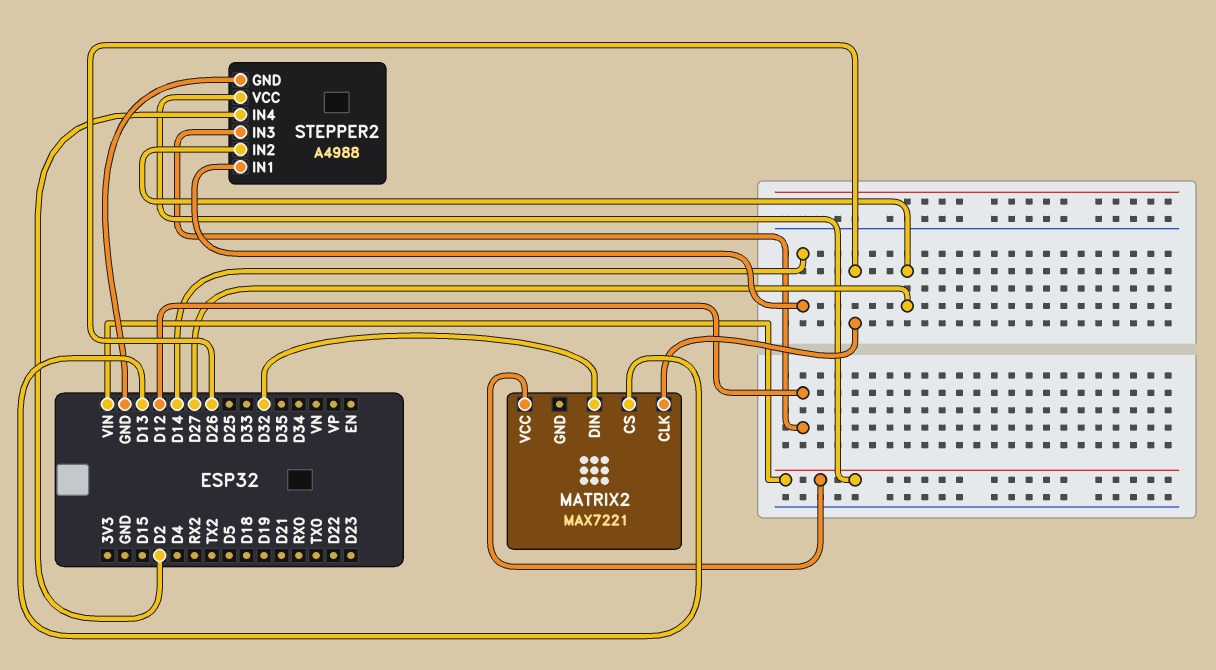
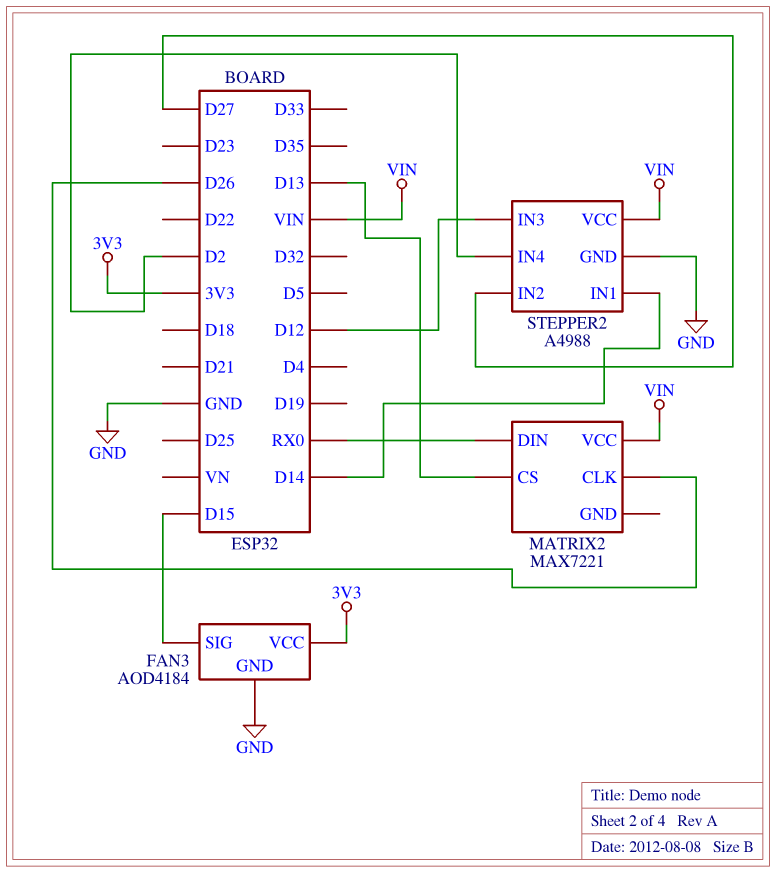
FAN3: none -> AOD4184
FAN3 pin GND: none -> GND
FAN3 pin SIG: none -> D15
FAN3 pin VCC: none -> 3V3
MATRIX2 pin DIN: D32 -> RX0

